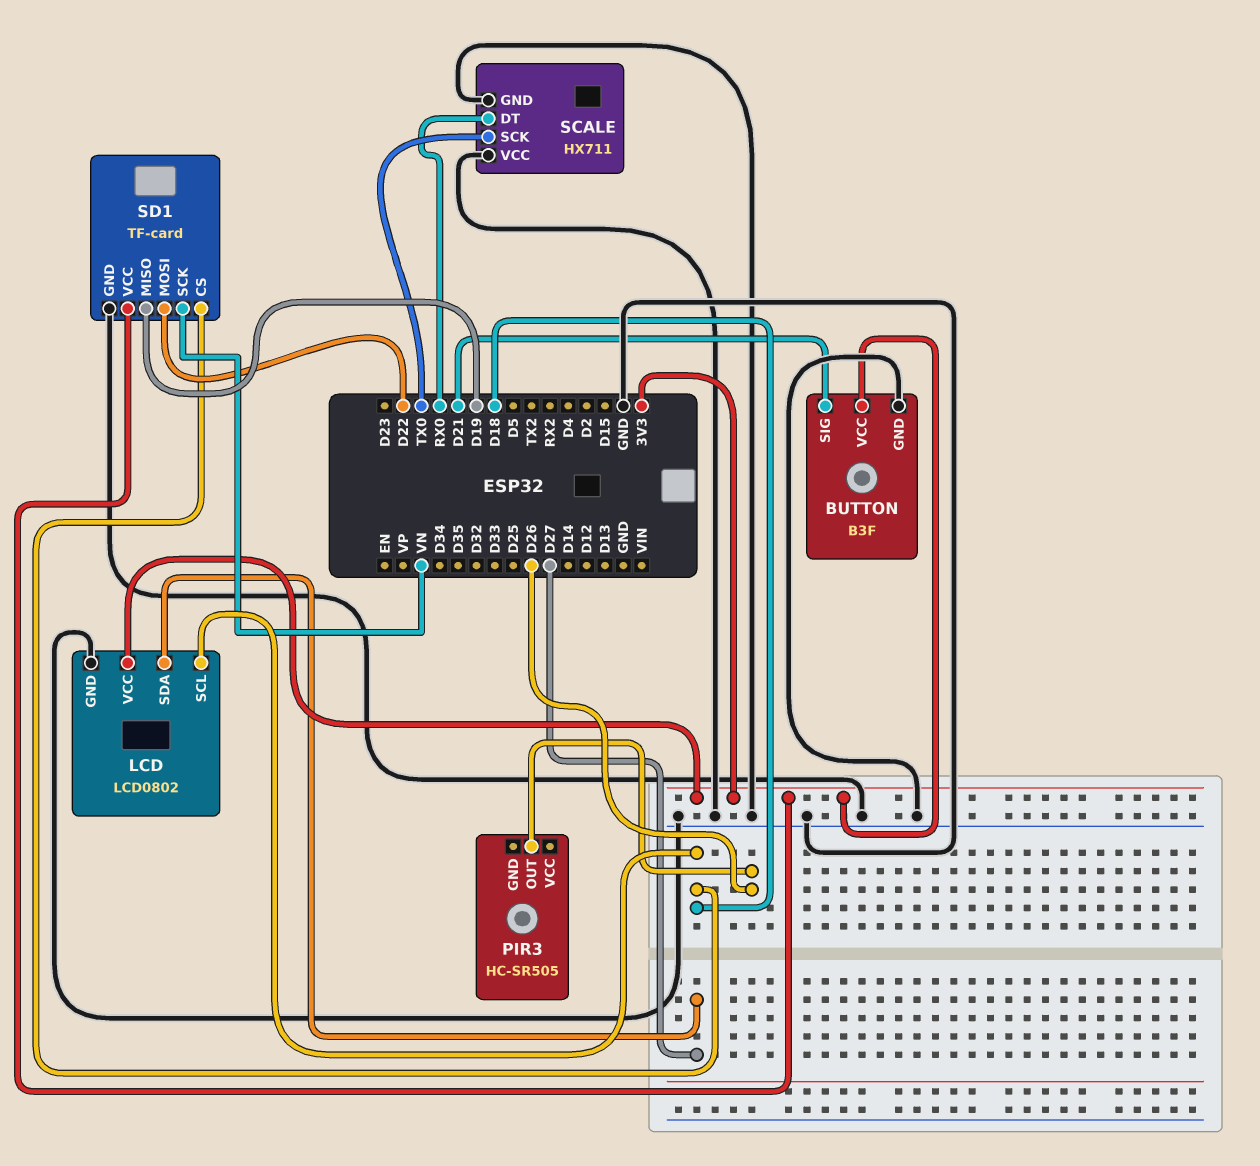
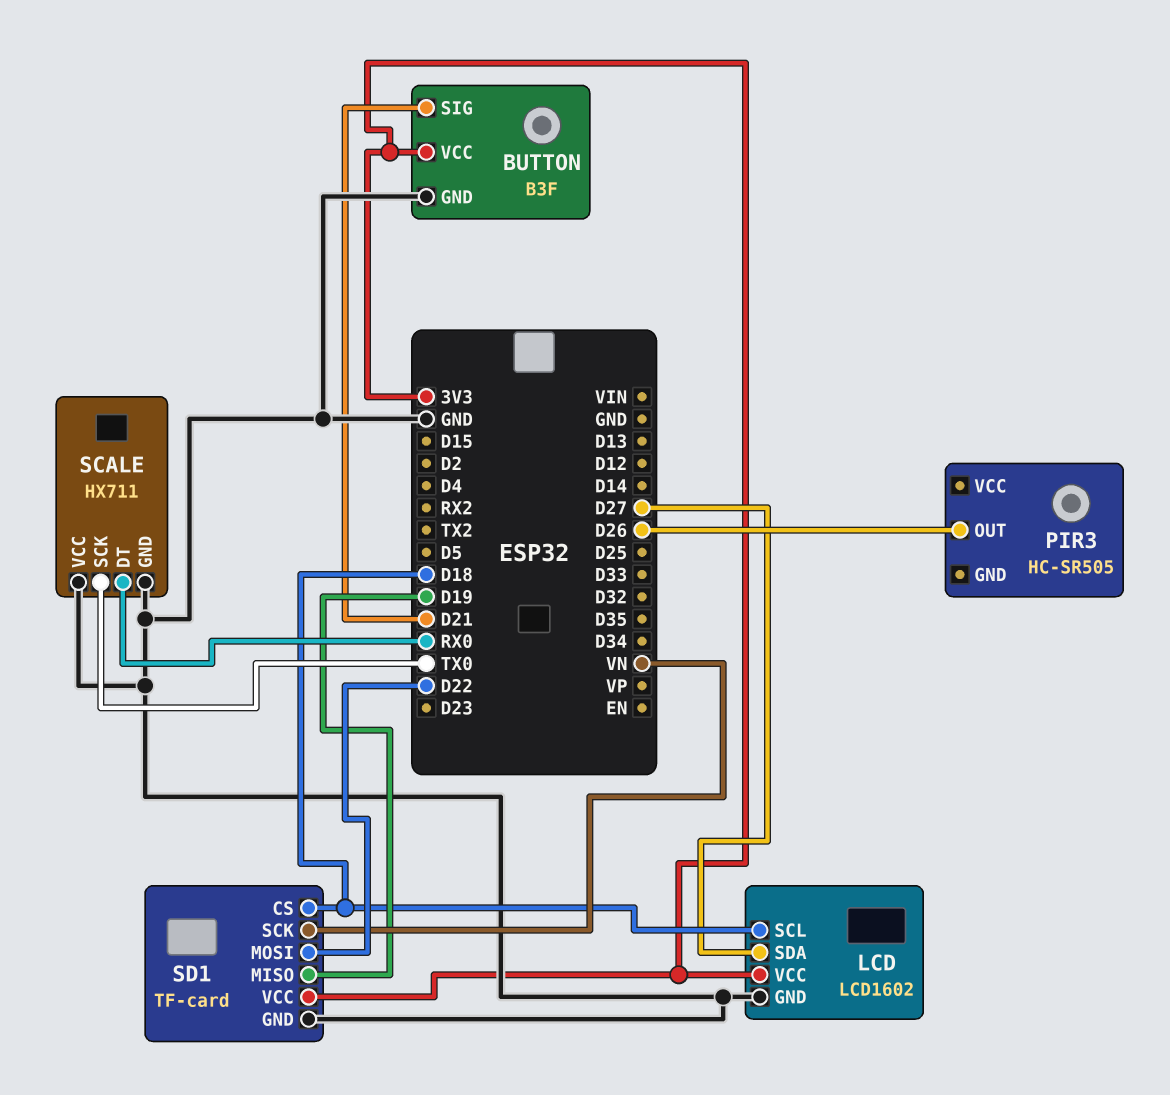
LCD: LCD0802 -> LCD1602

